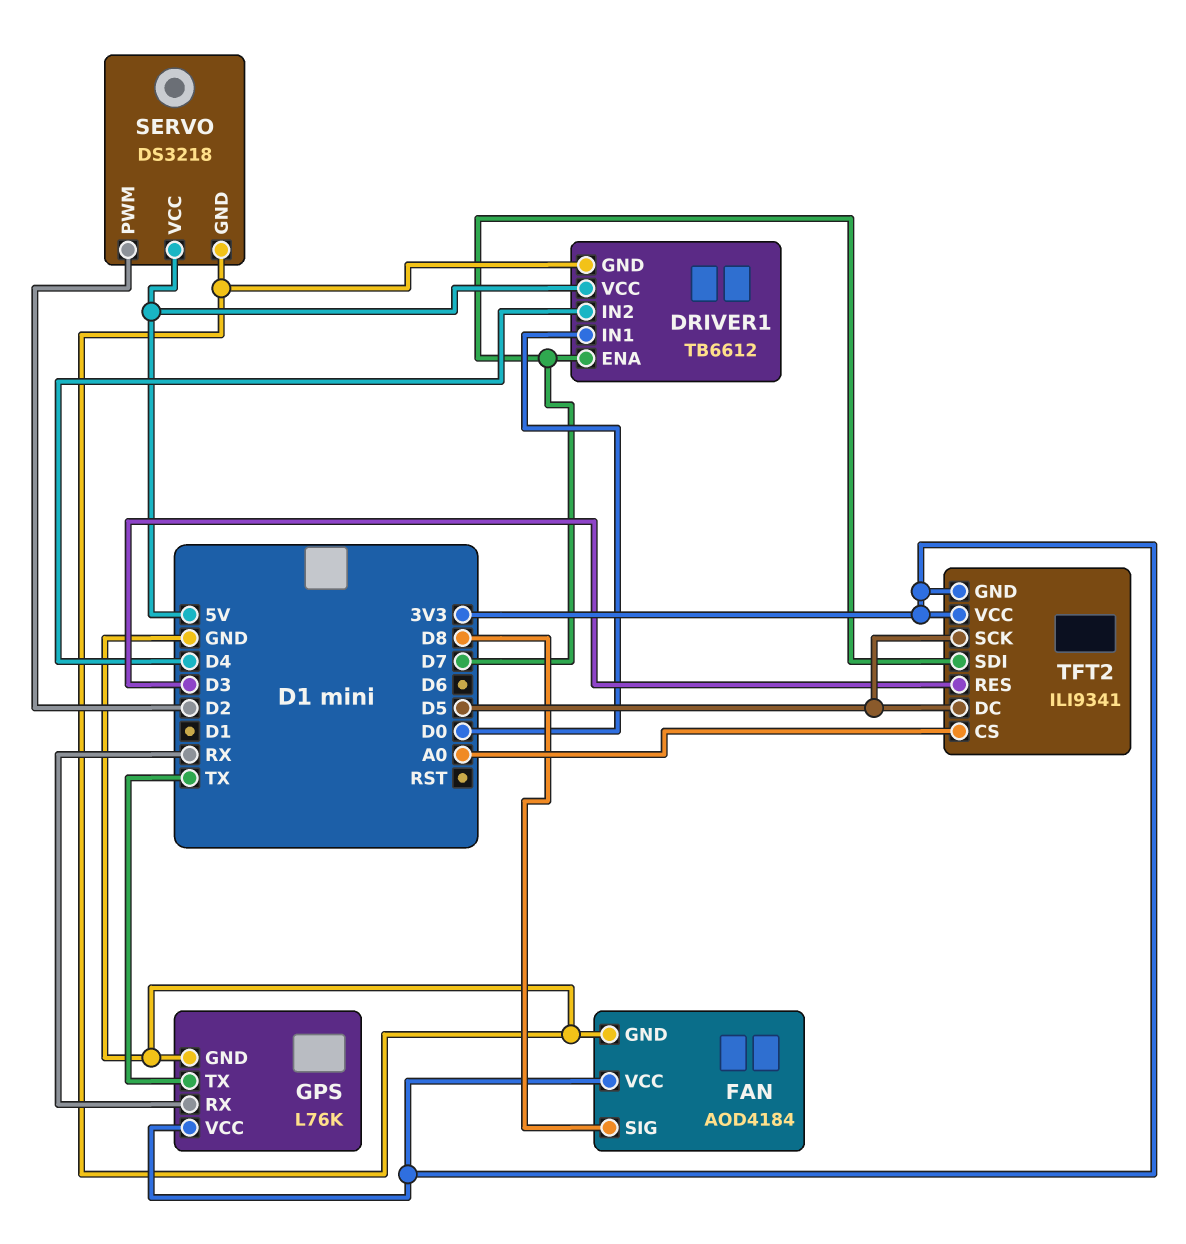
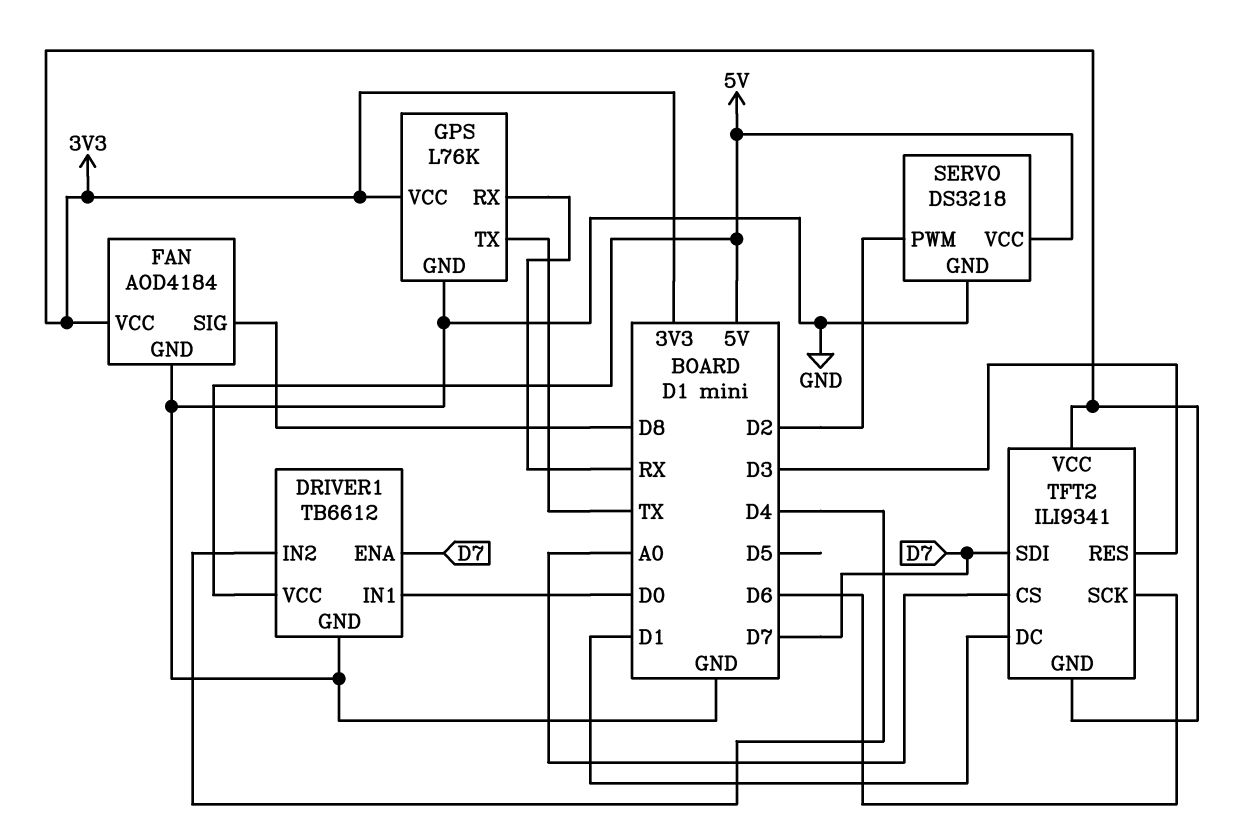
TFT2 pin DC: D5 -> D1
TFT2 pin SCK: D5 -> D6

